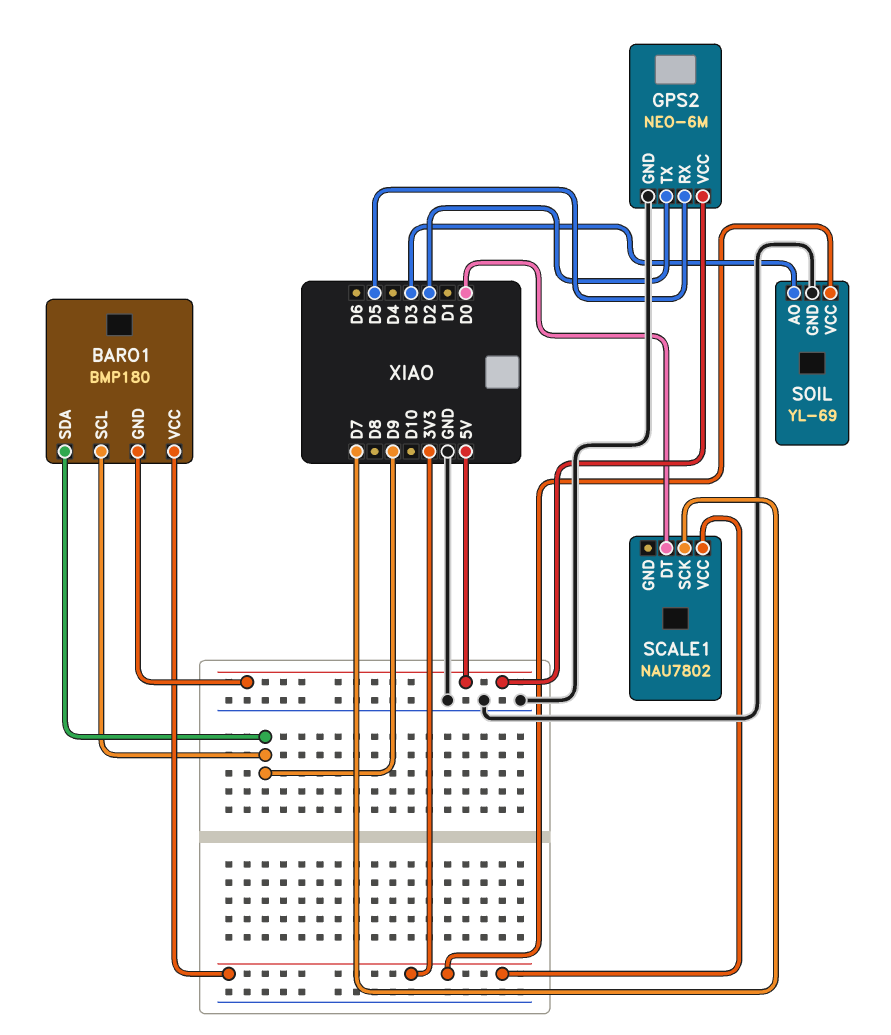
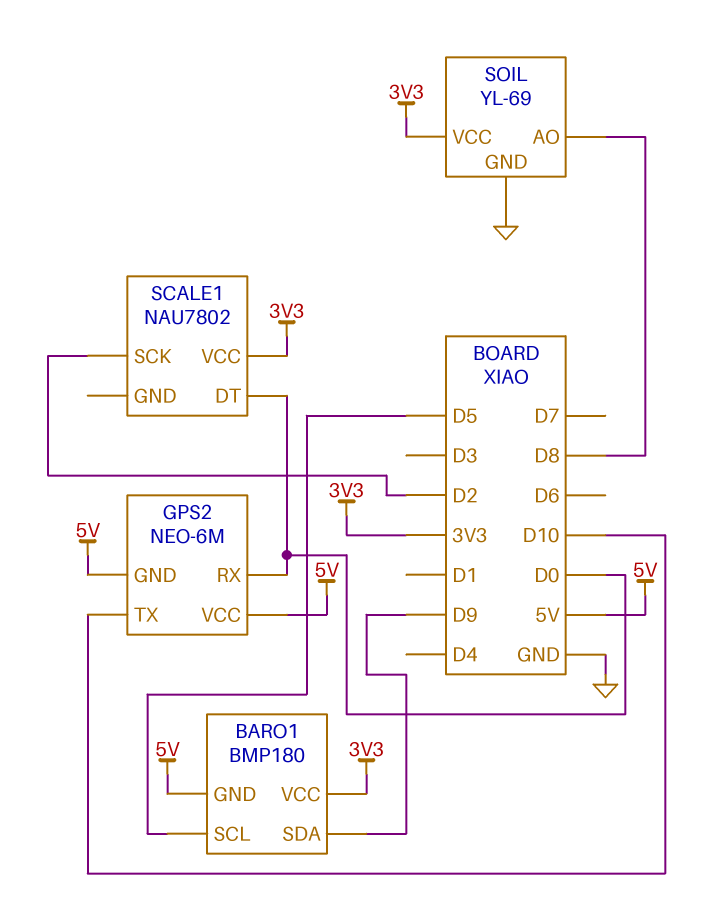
BARO1 pin SCL: D9 -> D5
GPS2 pin GND: GND -> 5V
GPS2 pin RX: D5 -> D0
GPS2 pin TX: D2 -> D10
SCALE1 pin SCK: D7 -> D2
SOIL pin AO: D3 -> D8

